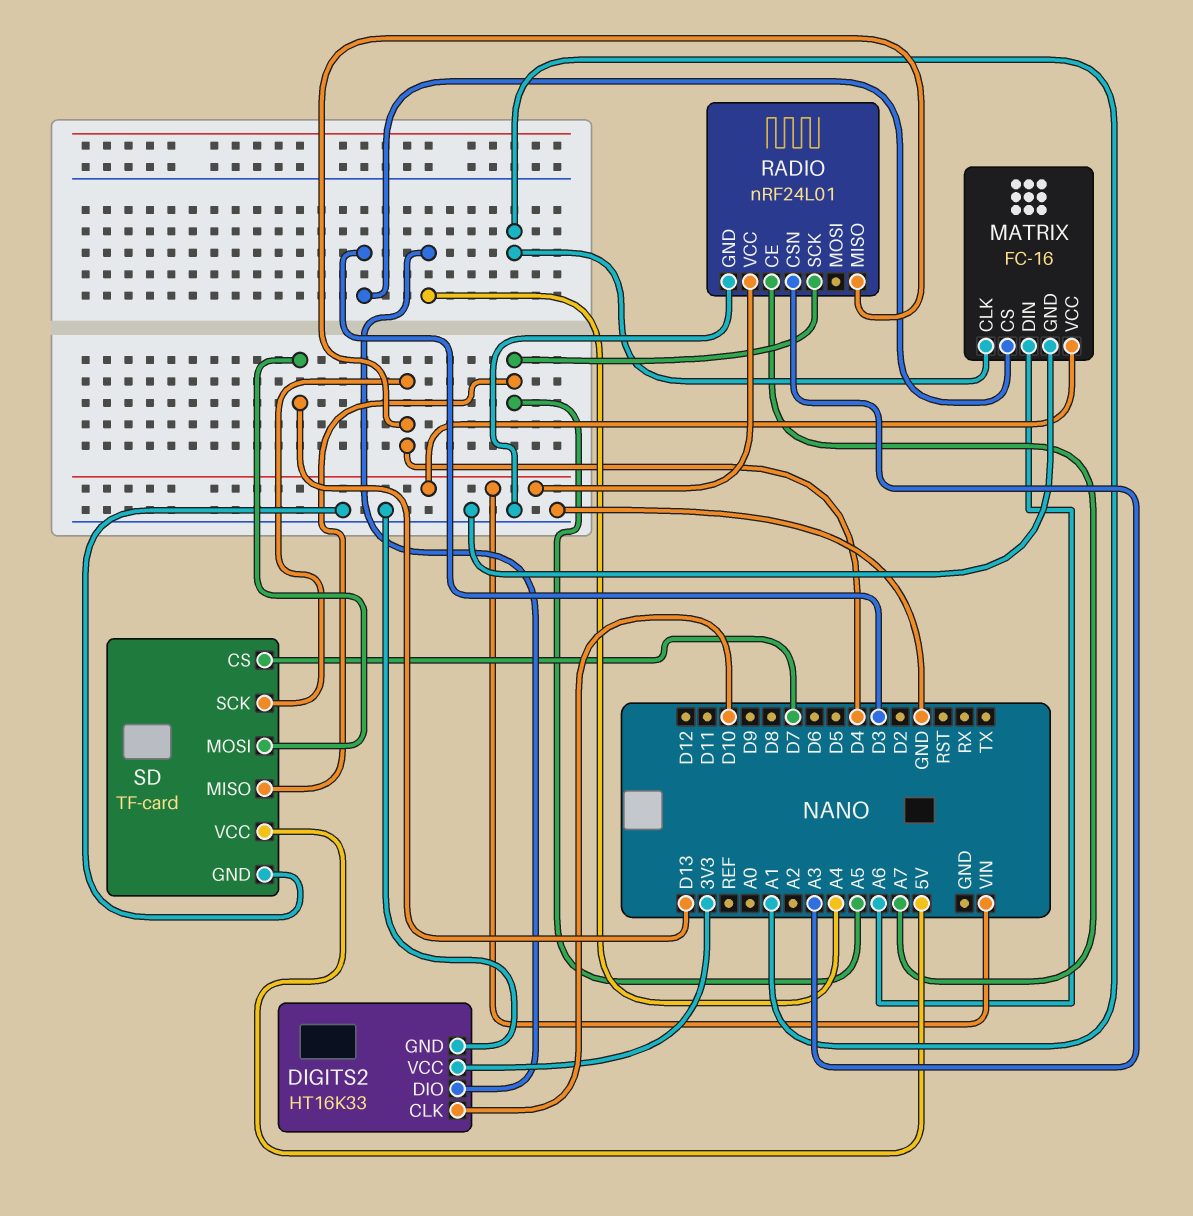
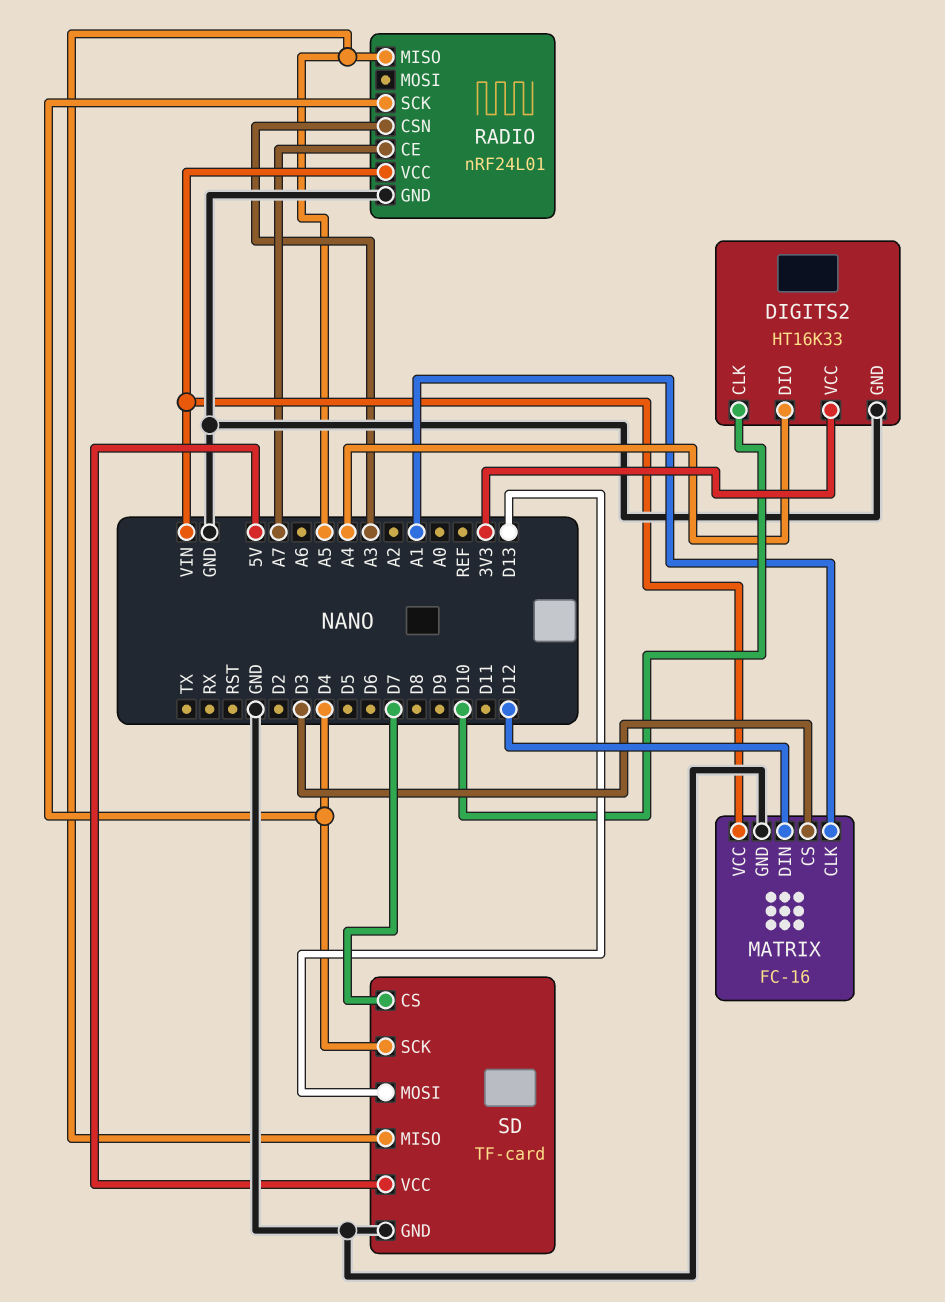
MATRIX pin DIN: A6 -> D12
RADIO pin MISO: D4 -> A5
RADIO pin SCK: A5 -> D4

